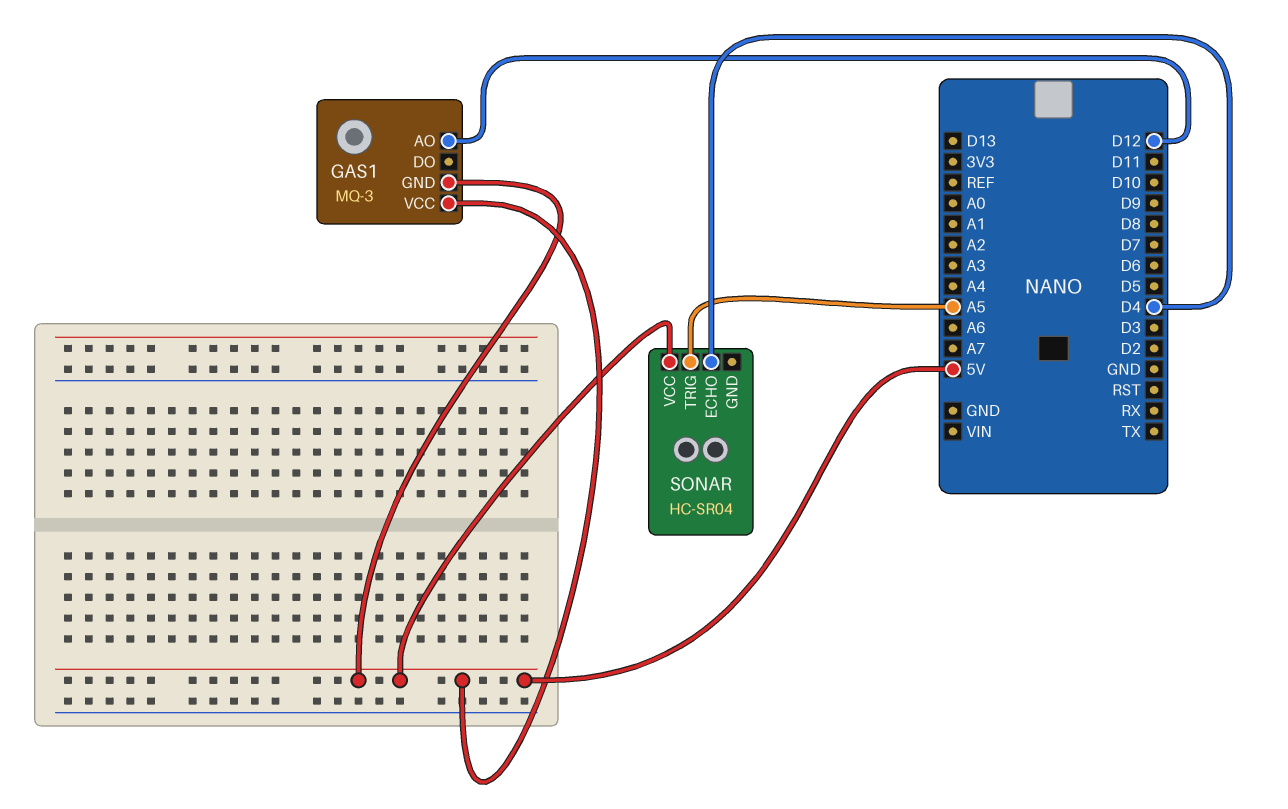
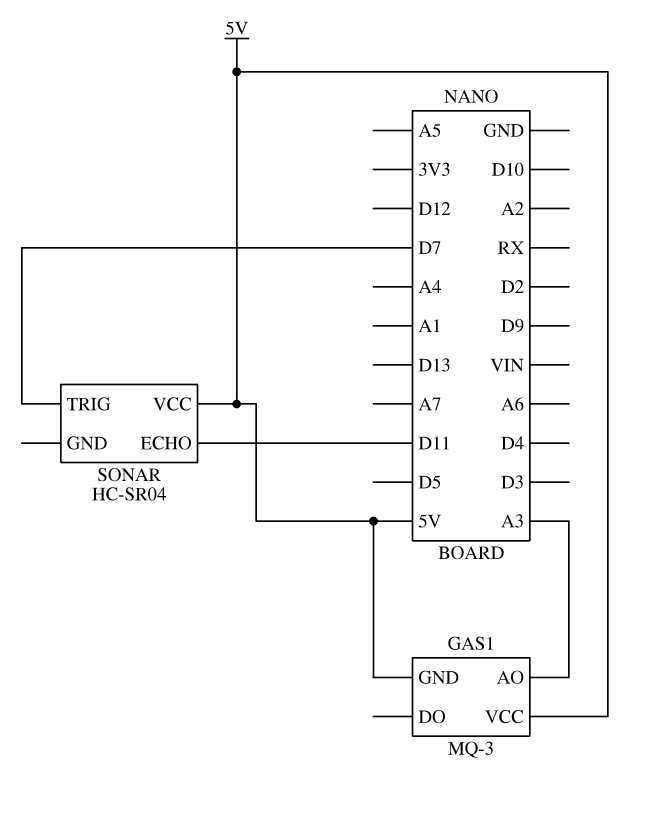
GAS1 pin AO: D12 -> A3
SONAR pin ECHO: D4 -> D11
SONAR pin TRIG: A5 -> D7

